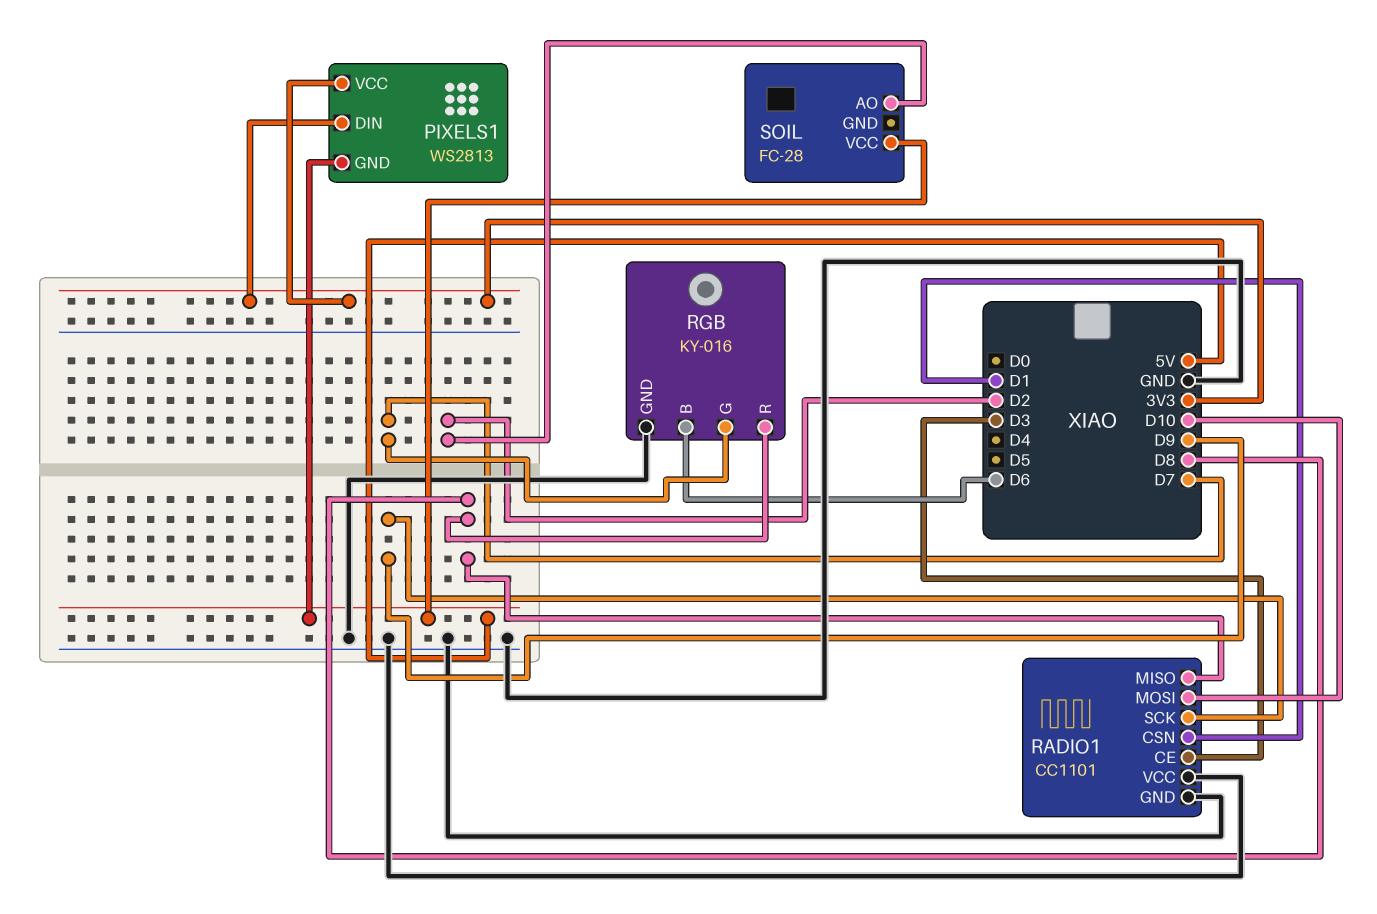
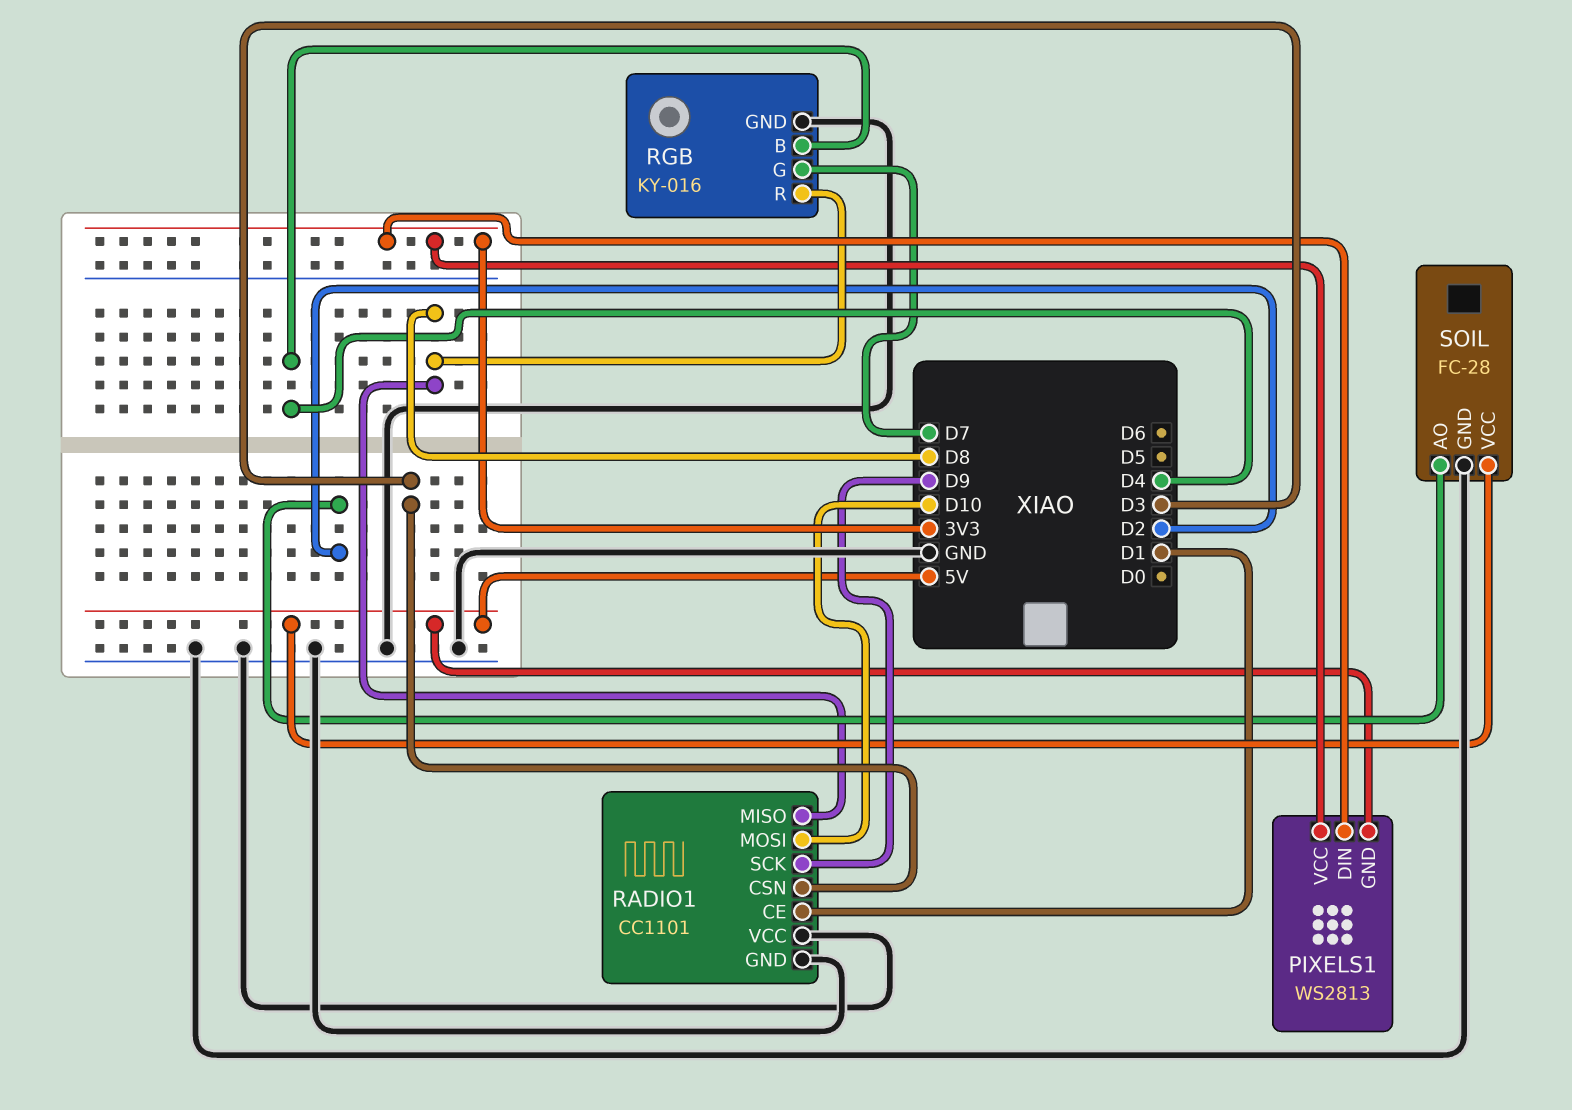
RADIO1 pin CE: D3 -> D1
RADIO1 pin CSN: D1 -> D3
RGB pin B: D6 -> D4
SOIL pin GND: none -> GND

